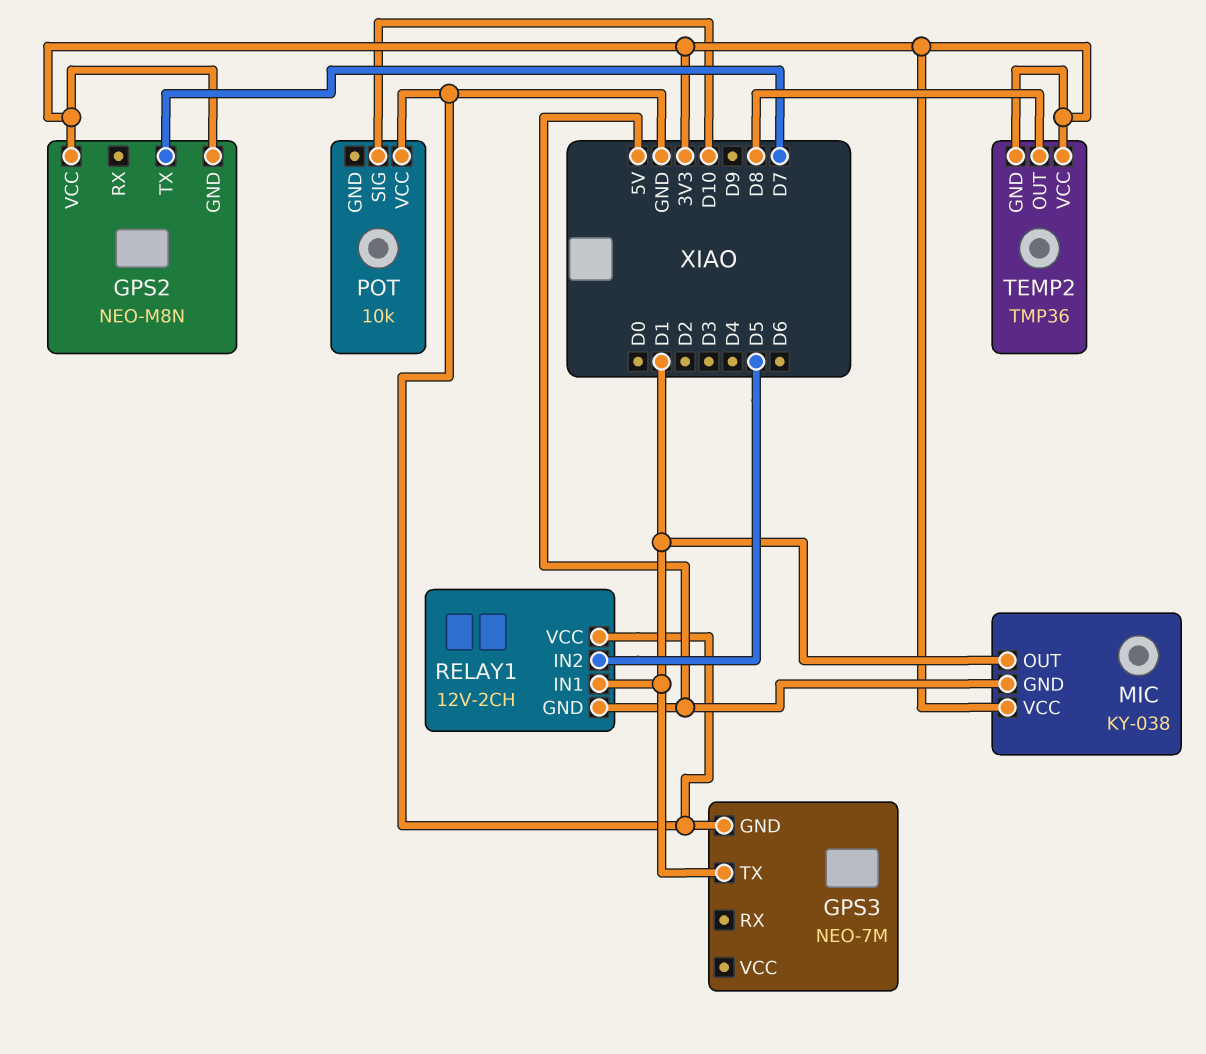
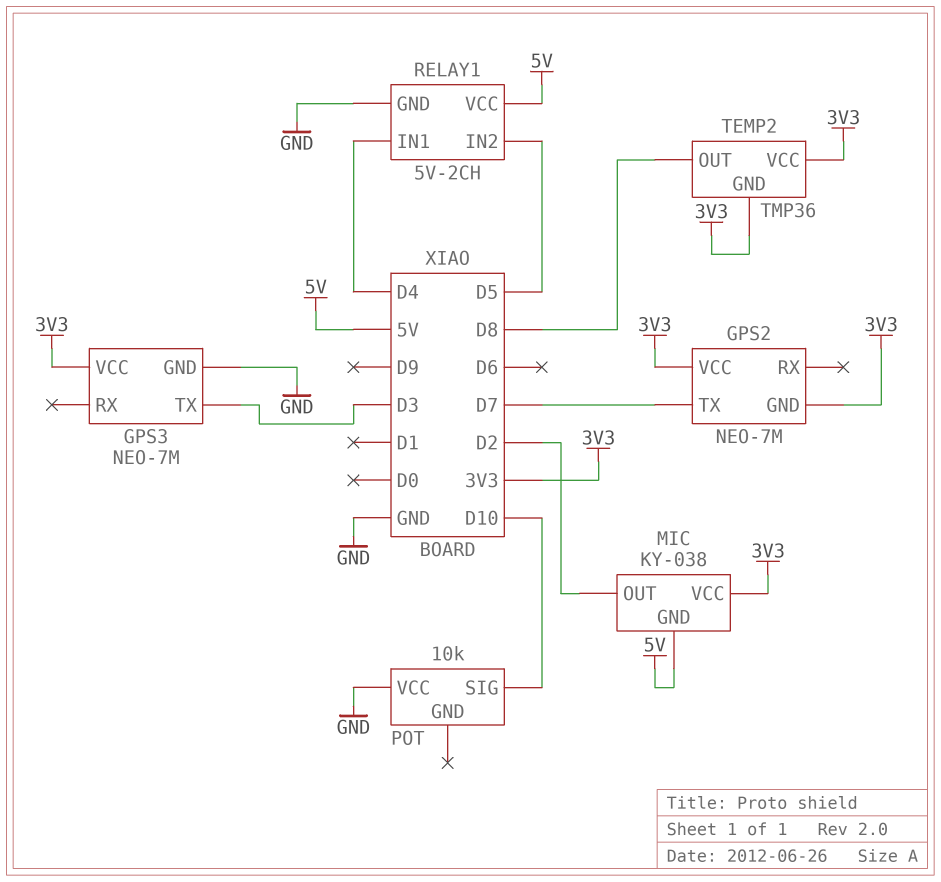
GPS2: NEO-M8N -> NEO-7M
GPS3 pin TX: D1 -> D3
GPS3 pin VCC: none -> 3V3
MIC pin OUT: D1 -> D2
RELAY1: 12V-2CH -> 5V-2CH
RELAY1 pin GND: 5V -> GND
RELAY1 pin IN1: D1 -> D4
RELAY1 pin VCC: GND -> 5V

